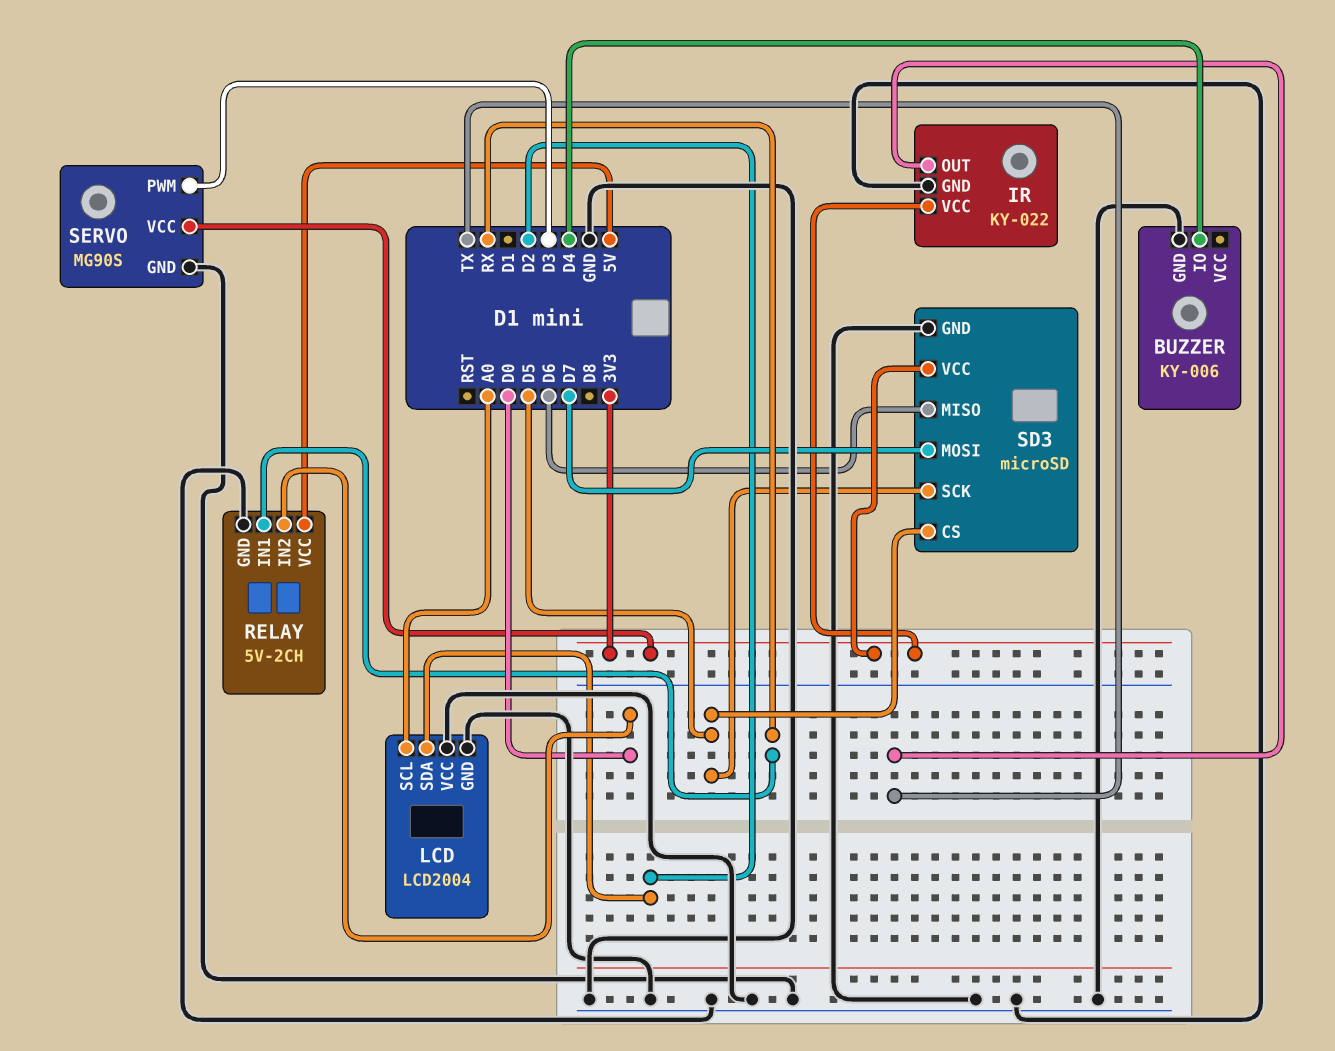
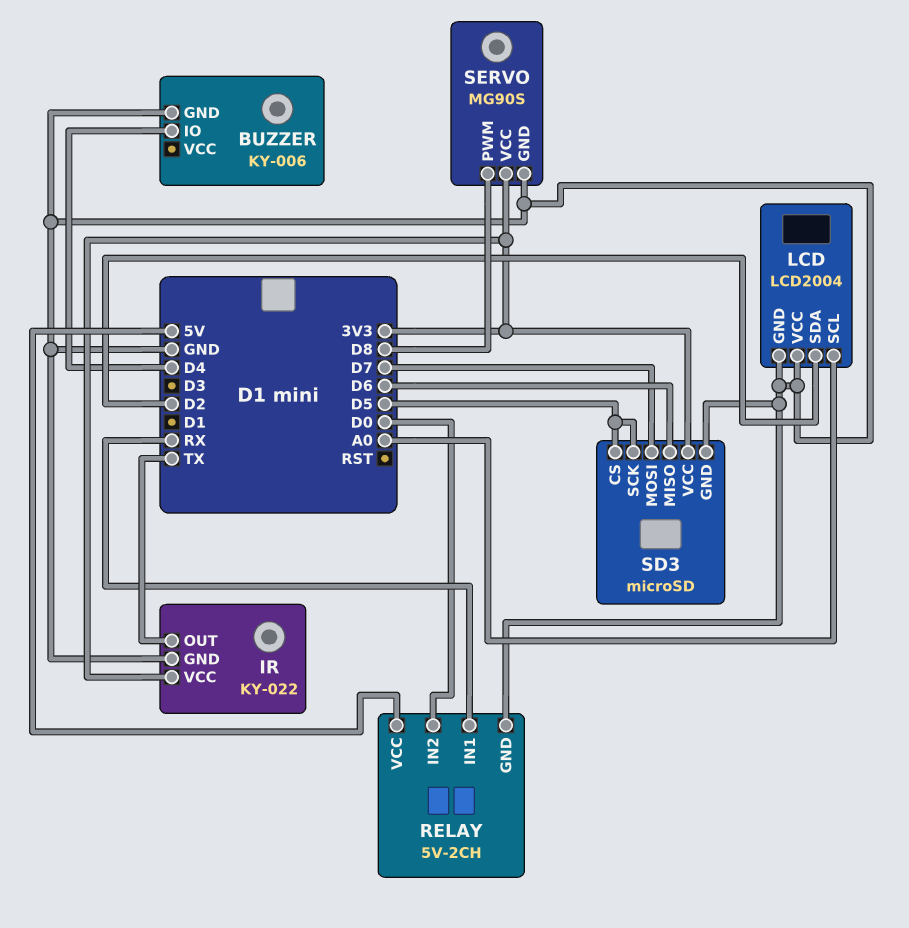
SERVO pin PWM: D3 -> D8

